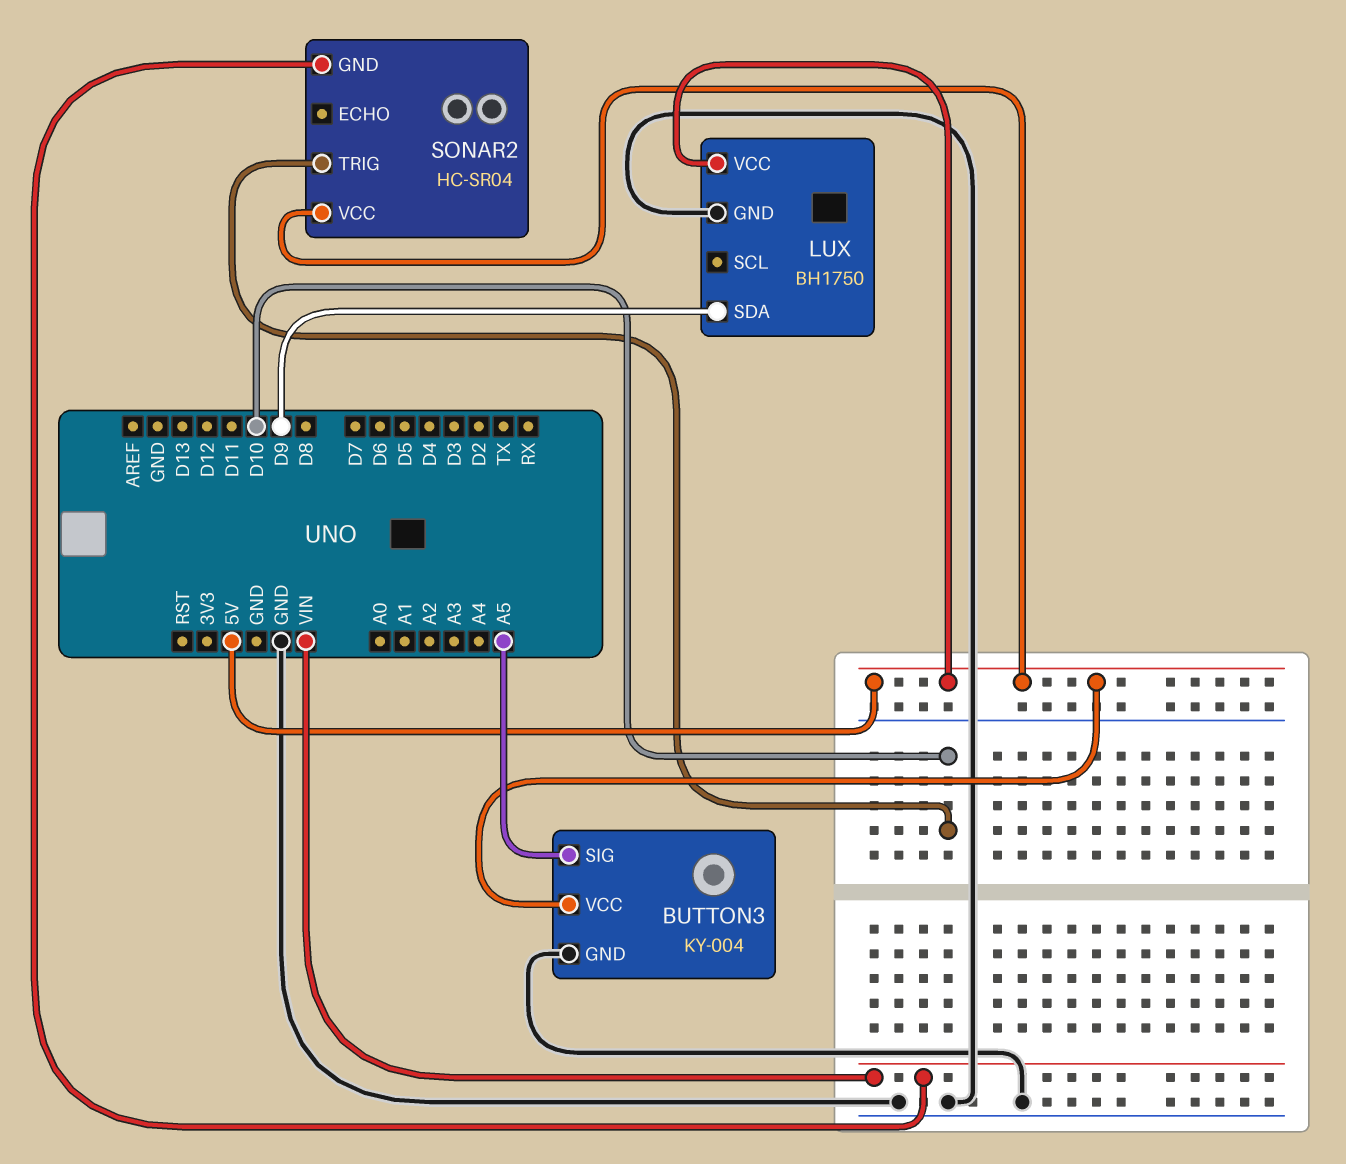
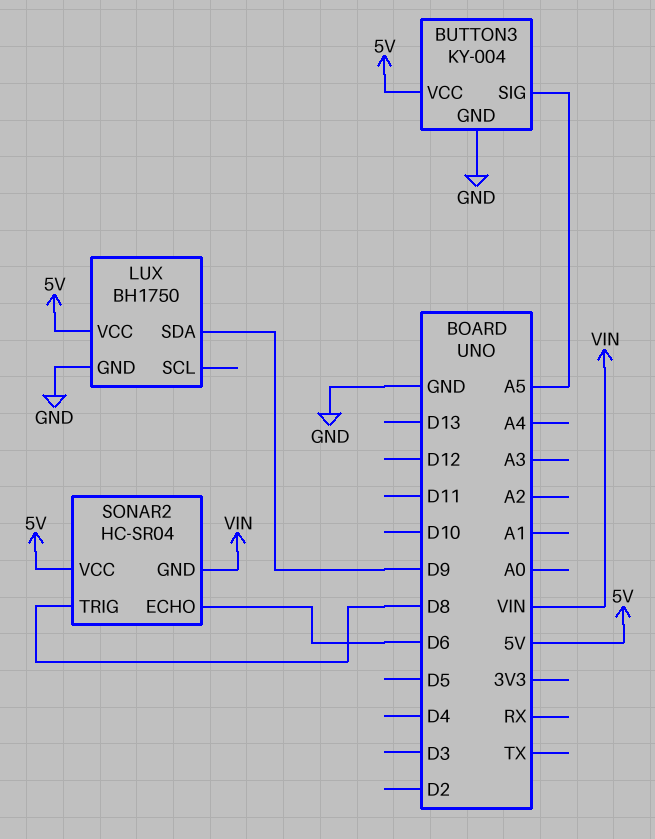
SONAR2 pin ECHO: none -> D6
SONAR2 pin TRIG: D10 -> D8

